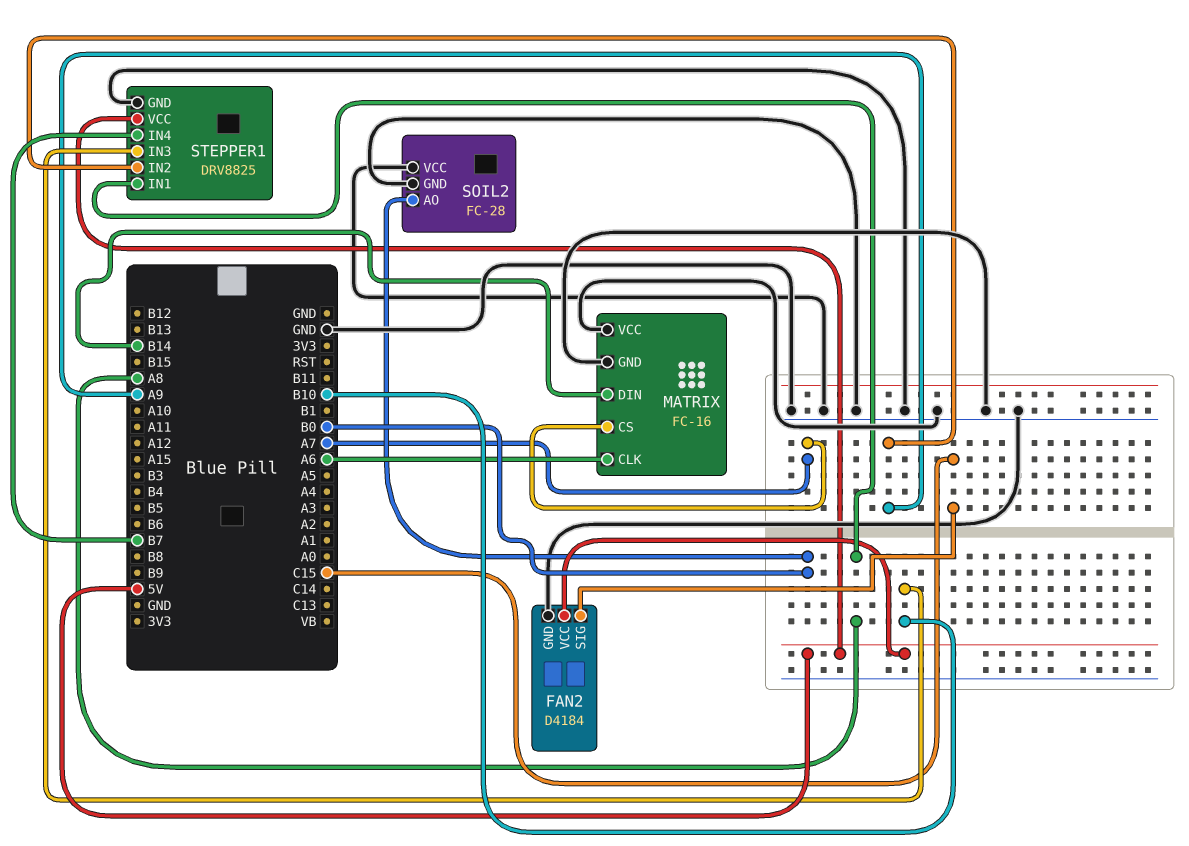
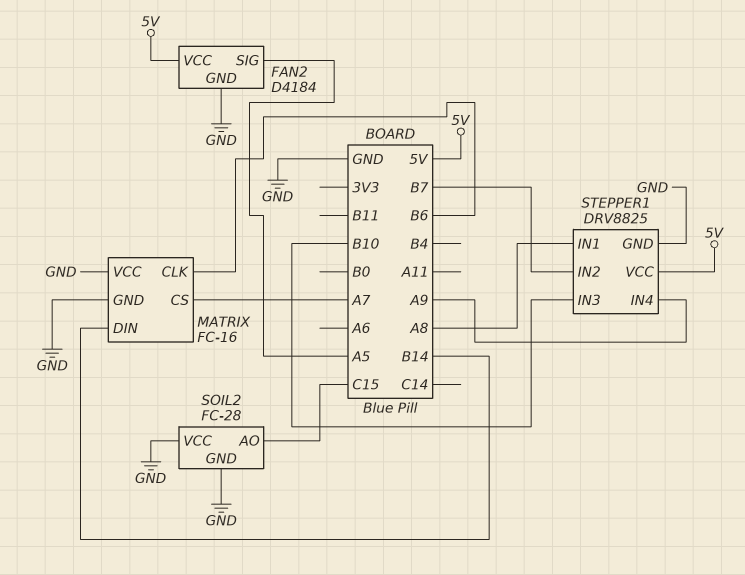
FAN2 pin SIG: C15 -> A5
MATRIX pin CLK: A6 -> B6
SOIL2 pin AO: B0 -> C15
STEPPER1 pin IN2: A9 -> B7
STEPPER1 pin IN4: B7 -> A9

